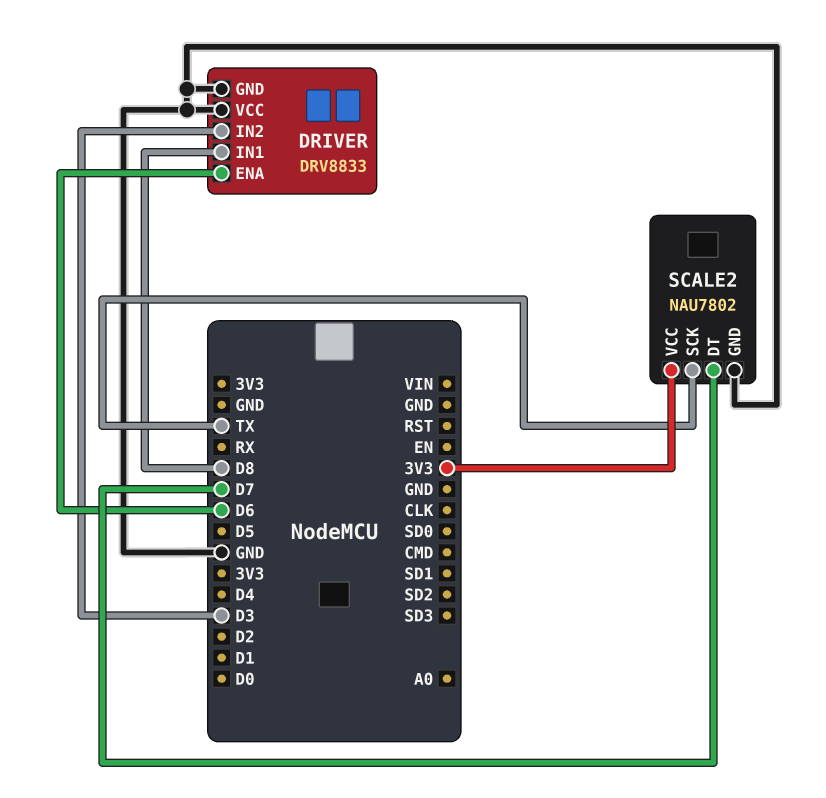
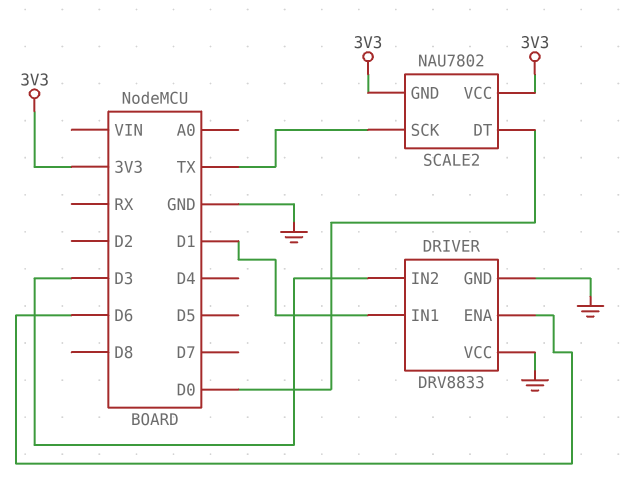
DRIVER pin IN1: D8 -> D1
SCALE2 pin DT: D7 -> D0
SCALE2 pin GND: GND -> 3V3

